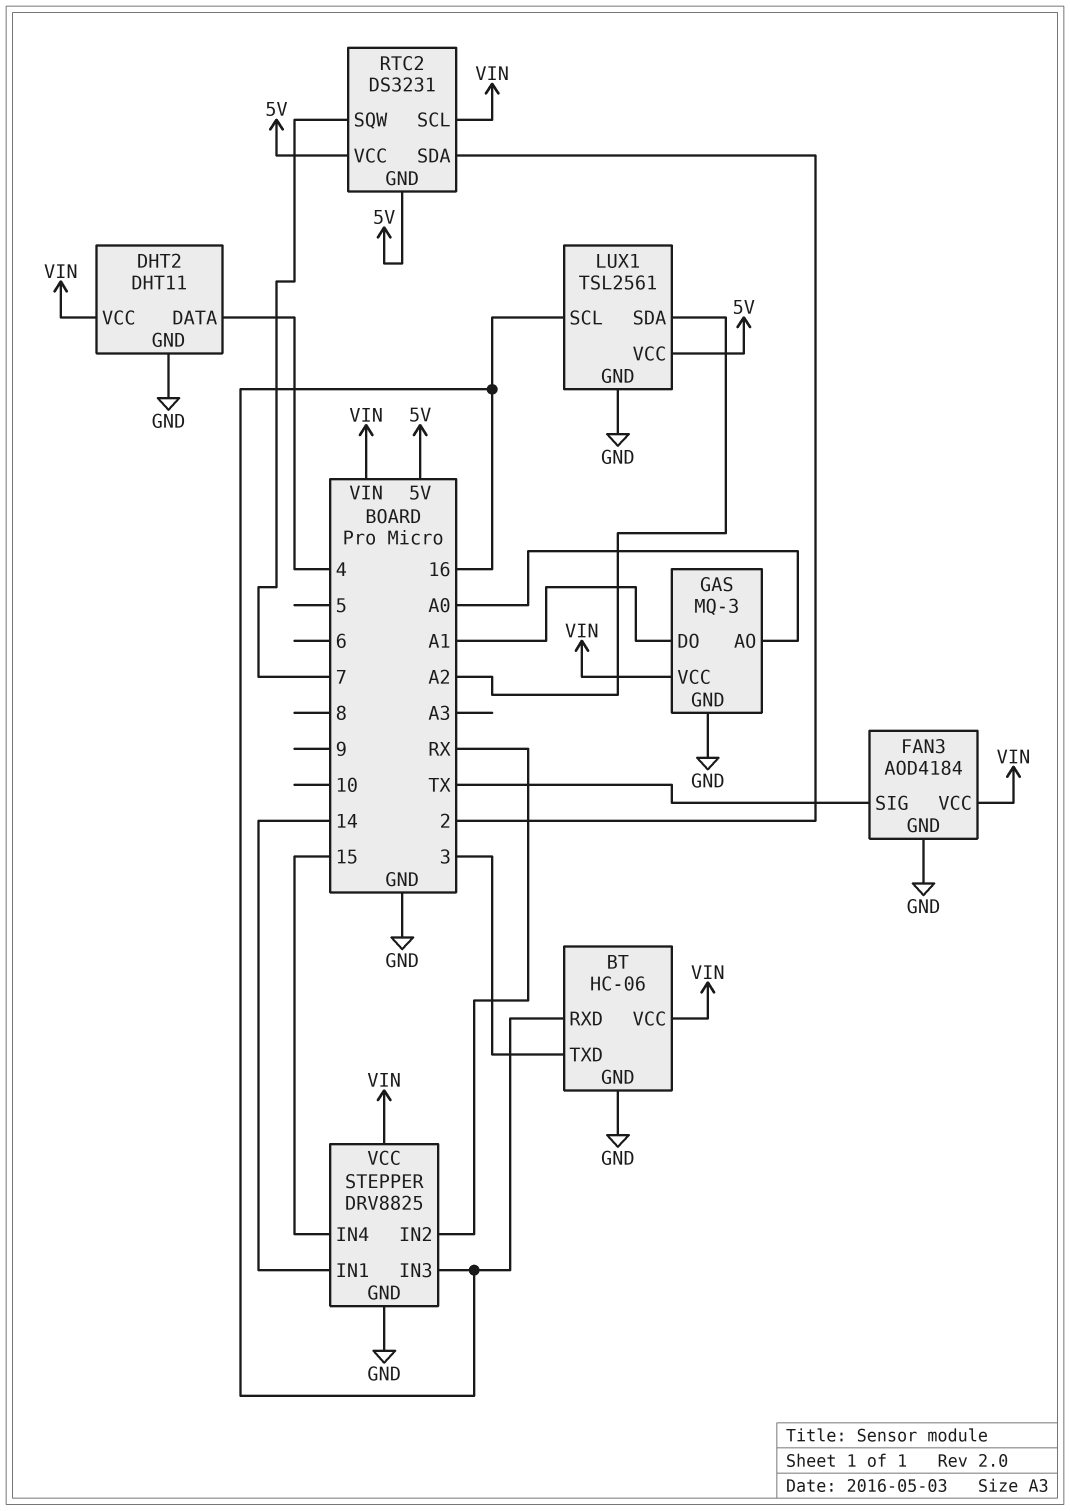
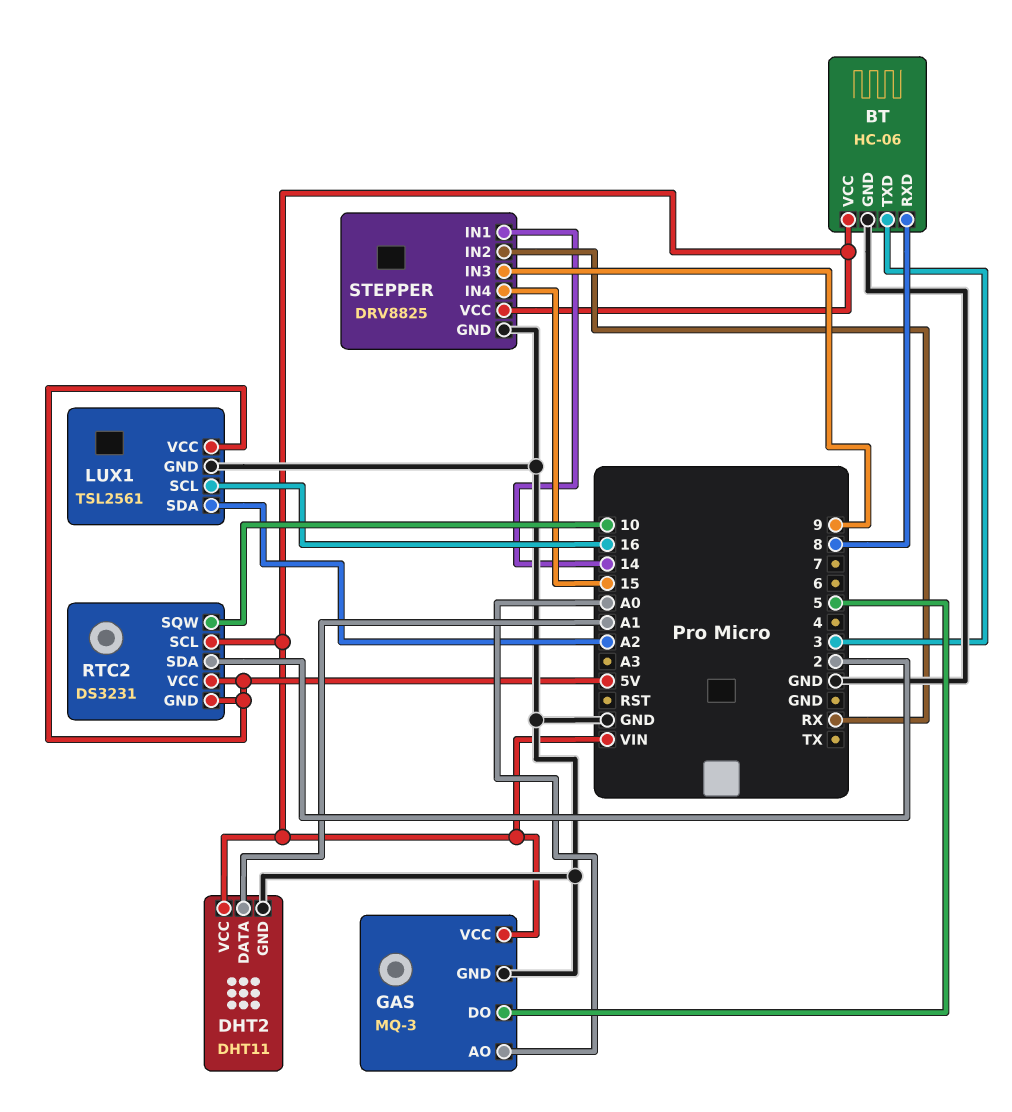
BT pin RXD: 16 -> 8
DHT2 pin DATA: 4 -> A1
FAN3: AOD4184 -> none
FAN3 pin GND: GND -> none
FAN3 pin SIG: TX -> none
FAN3 pin VCC: VIN -> none
GAS pin DO: A1 -> 5
RTC2 pin SQW: 7 -> 10
STEPPER pin IN3: 16 -> 9

